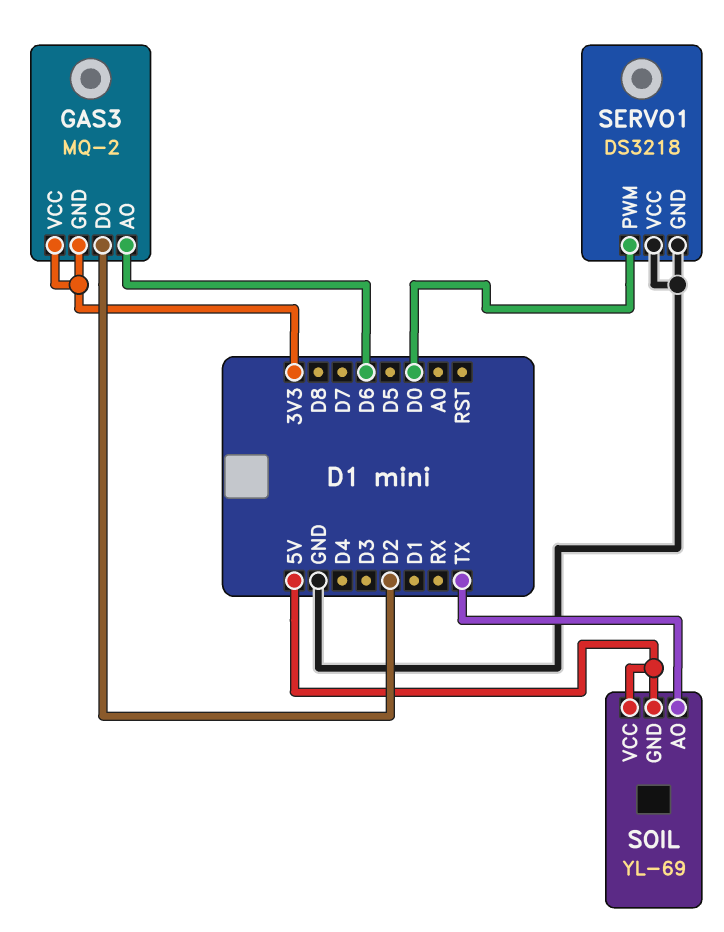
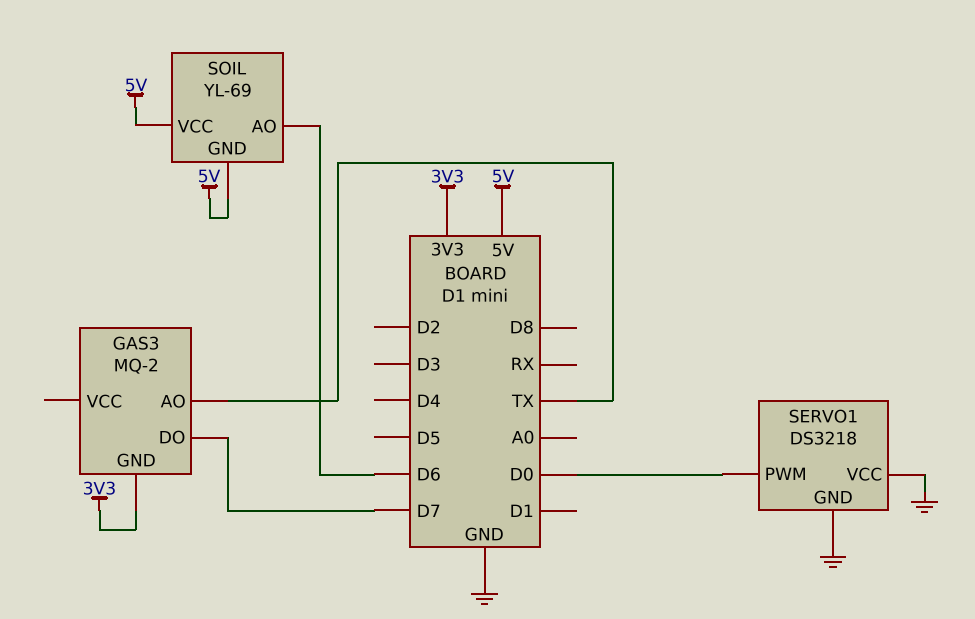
GAS3 pin AO: D6 -> TX
GAS3 pin DO: D2 -> D7
GAS3 pin VCC: 3V3 -> none
SOIL pin AO: TX -> D6

